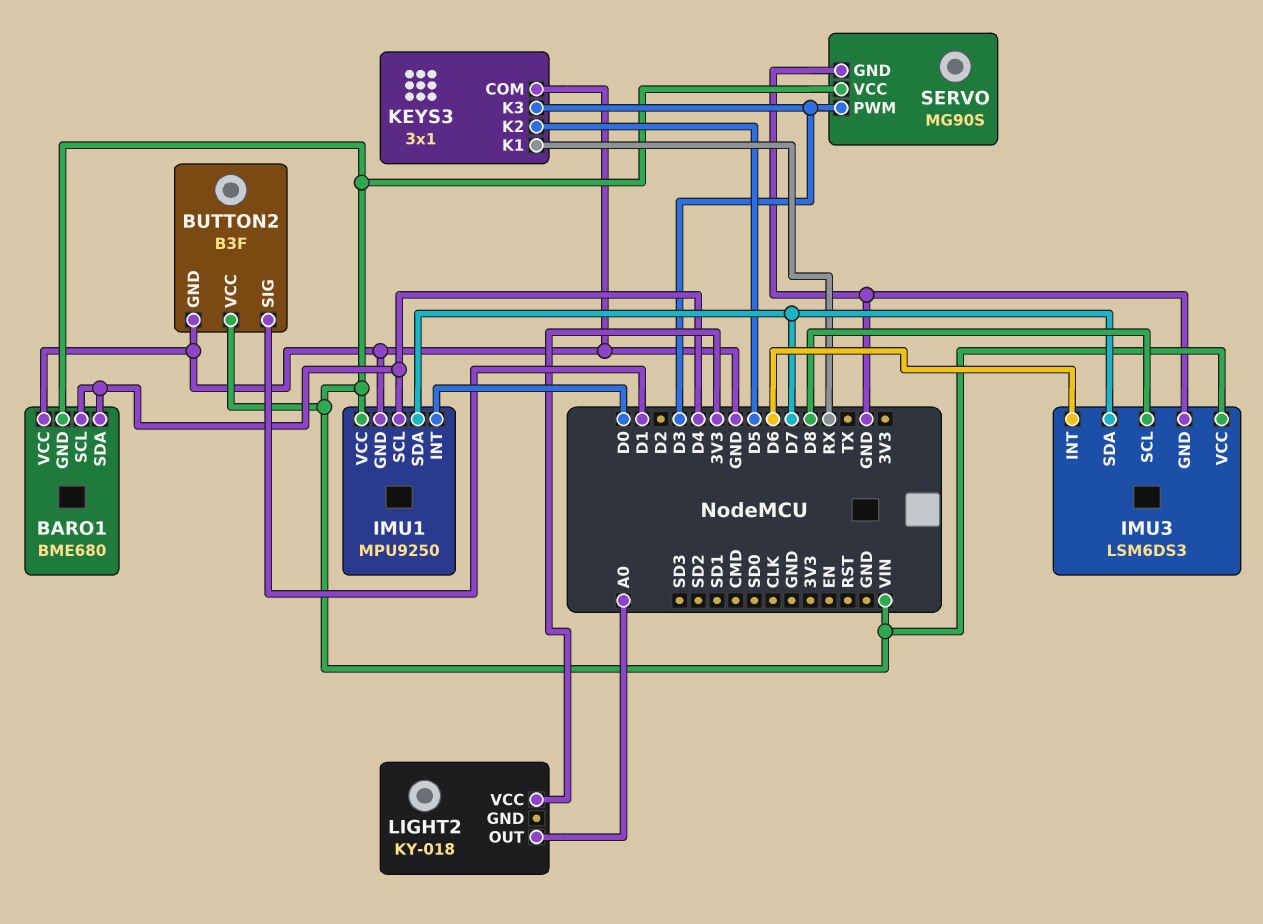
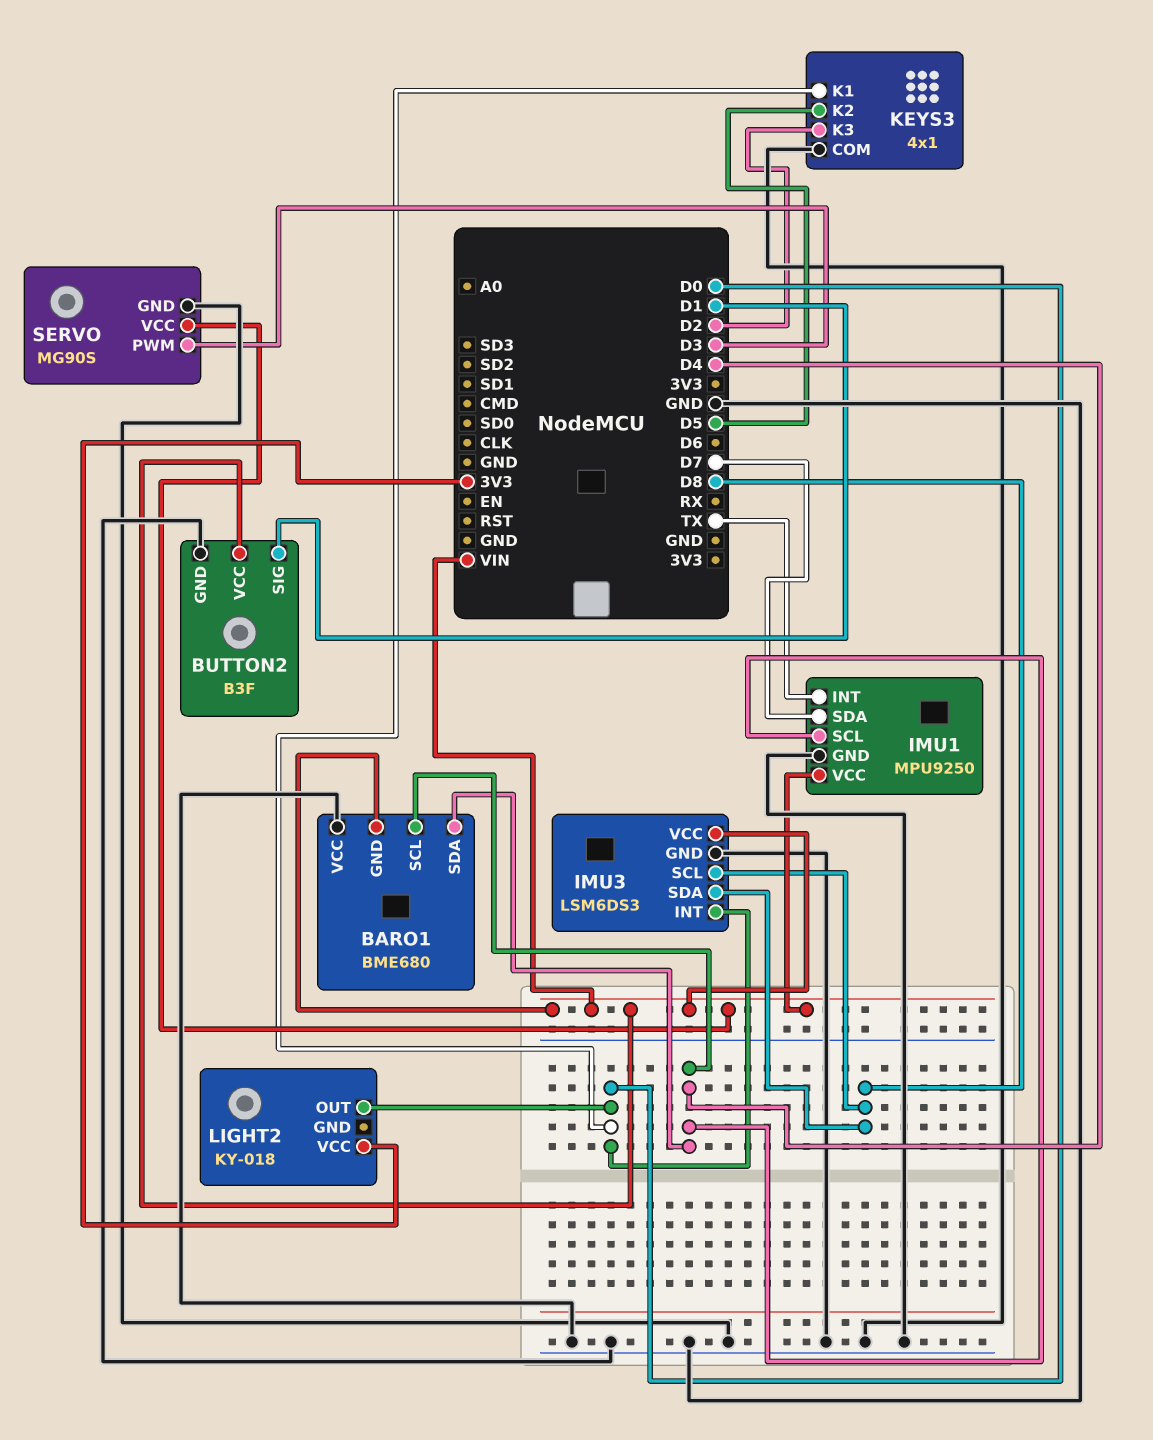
IMU1 pin INT: D0 -> TX
IMU3 pin INT: D6 -> D0
IMU3 pin SDA: D7 -> D8
KEYS3: 3x1 -> 4x1
KEYS3 pin K1: RX -> D0
KEYS3 pin K3: D3 -> D2
LIGHT2 pin OUT: A0 -> D0

